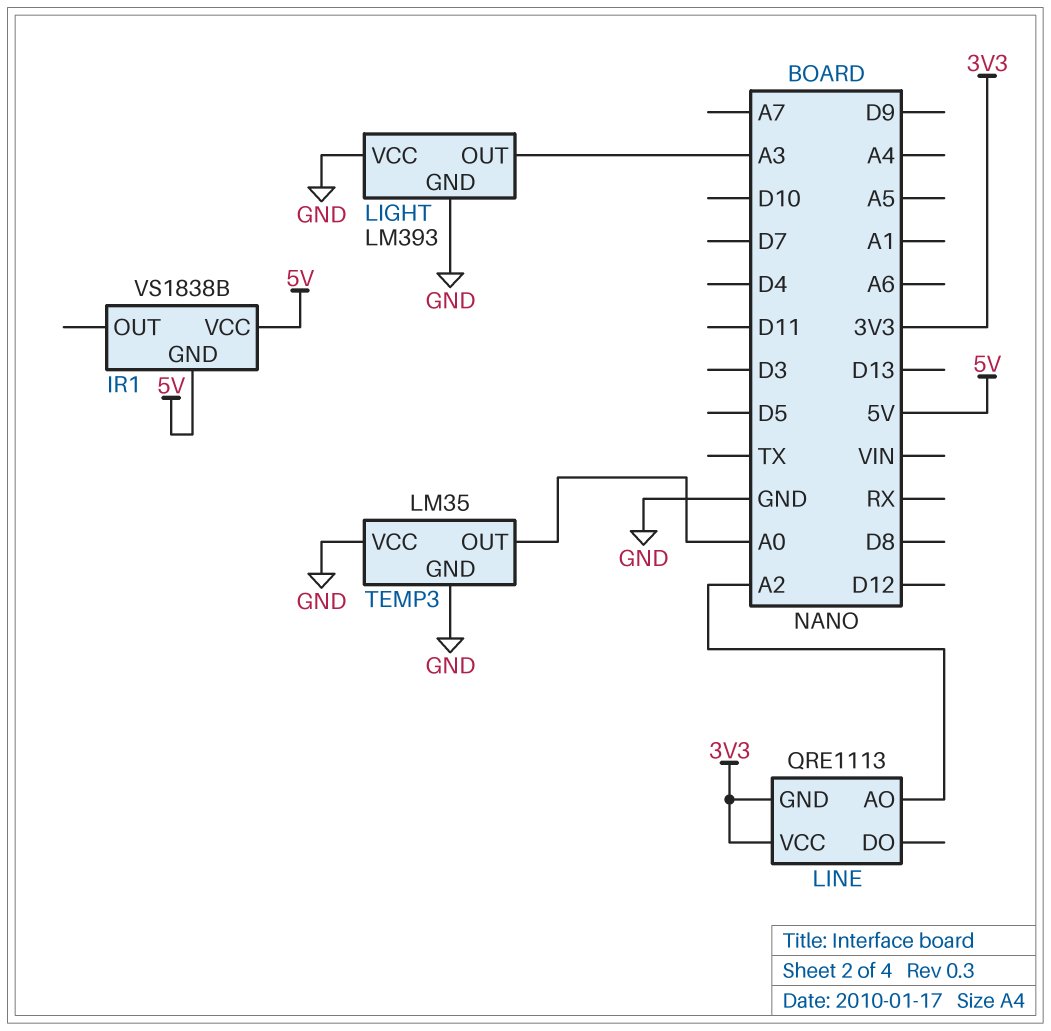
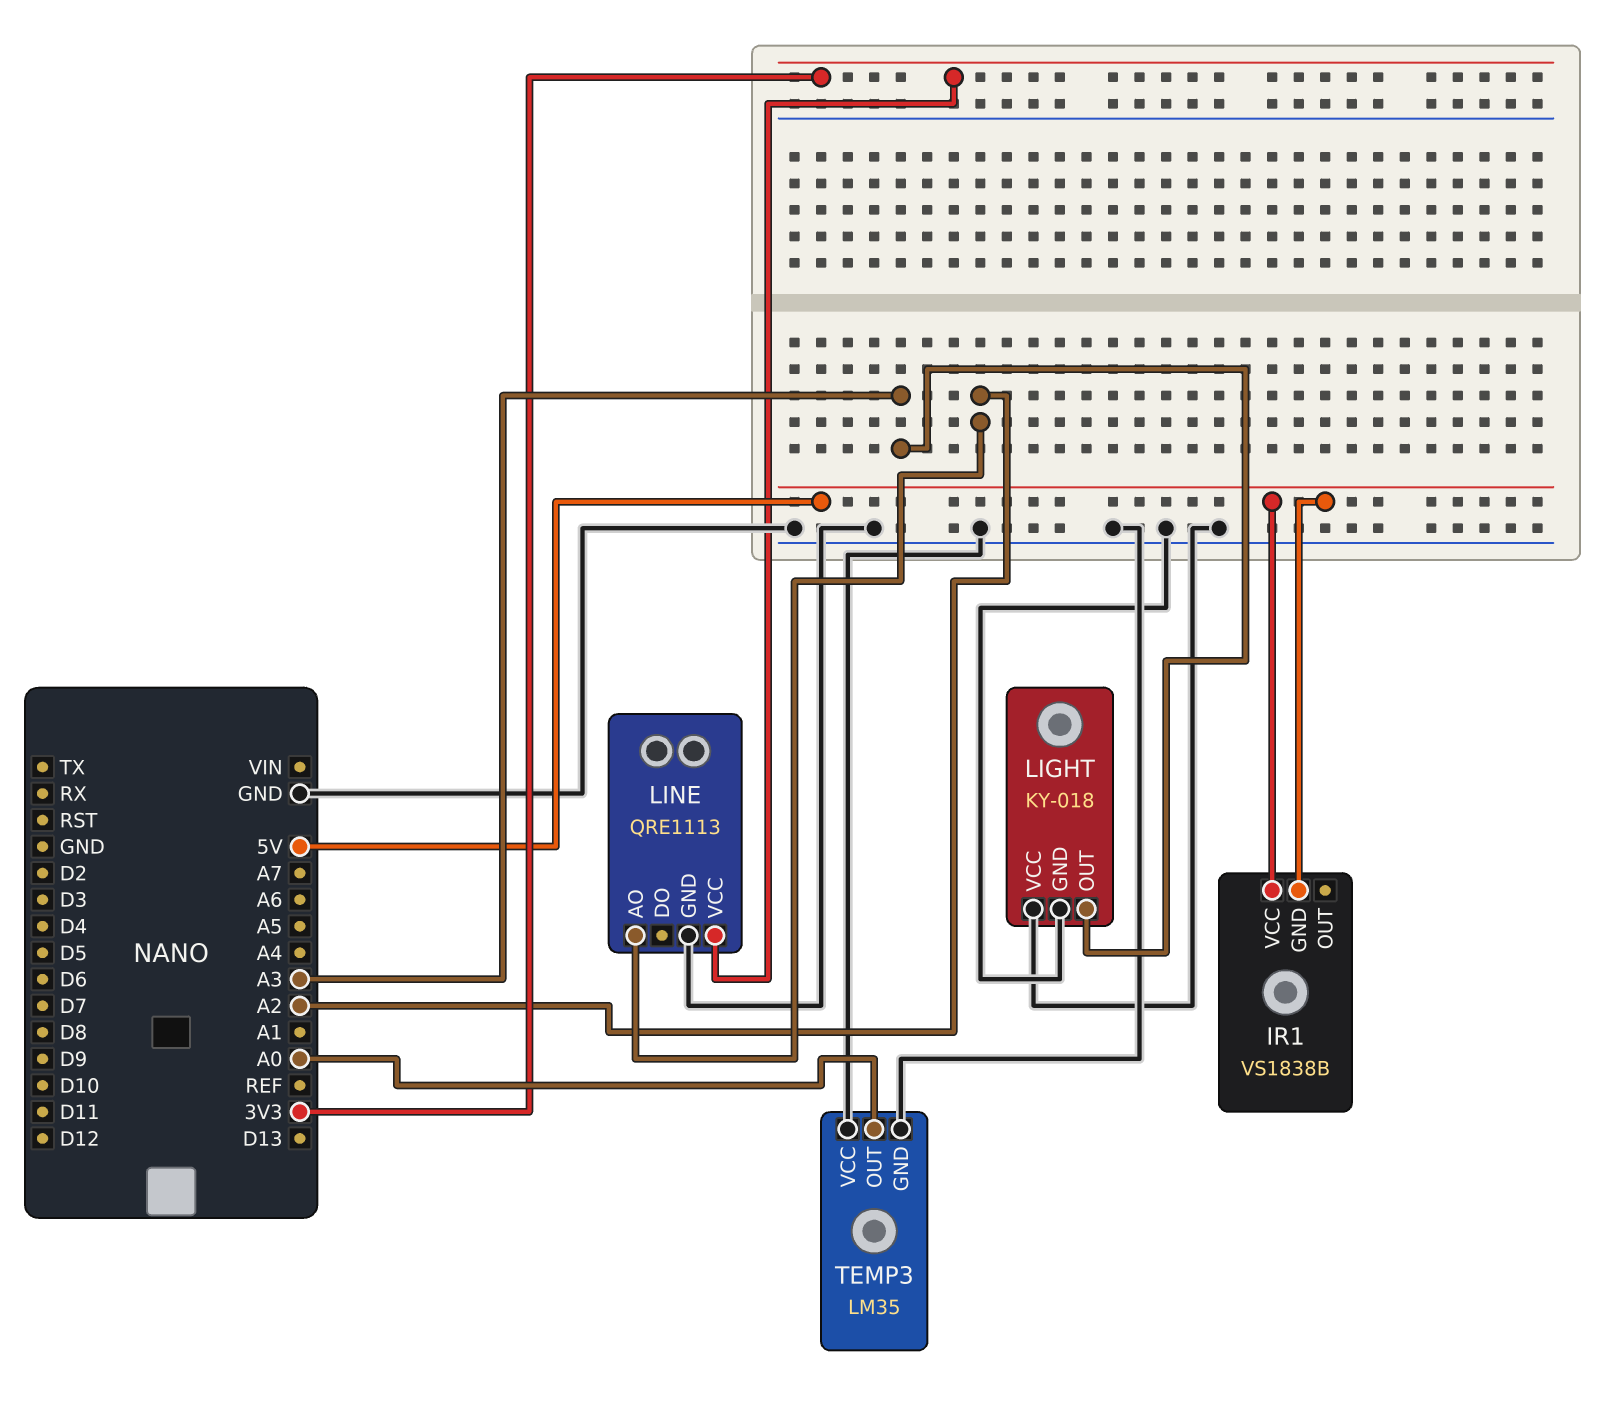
LIGHT: LM393 -> KY-018
LINE pin GND: 3V3 -> GND

